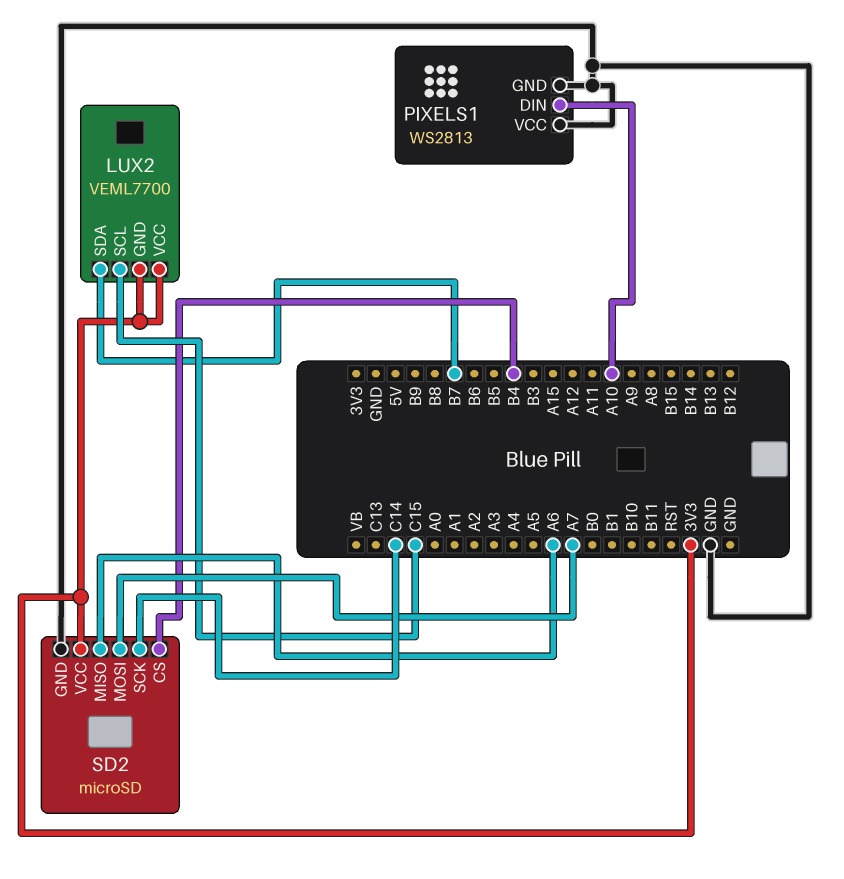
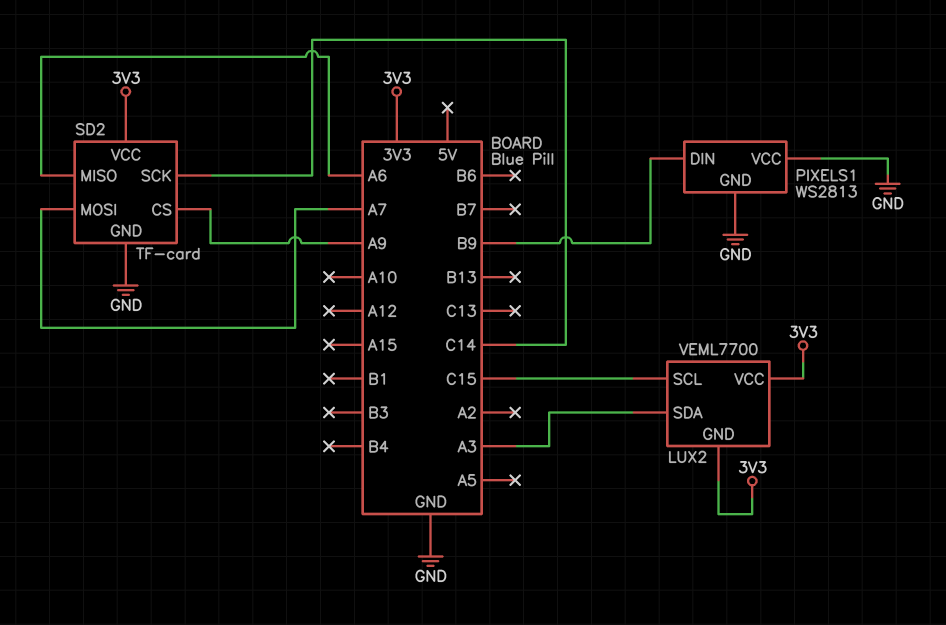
LUX2 pin SDA: B7 -> A3
PIXELS1 pin DIN: A10 -> B9
SD2: microSD -> TF-card
SD2 pin CS: B4 -> A9

